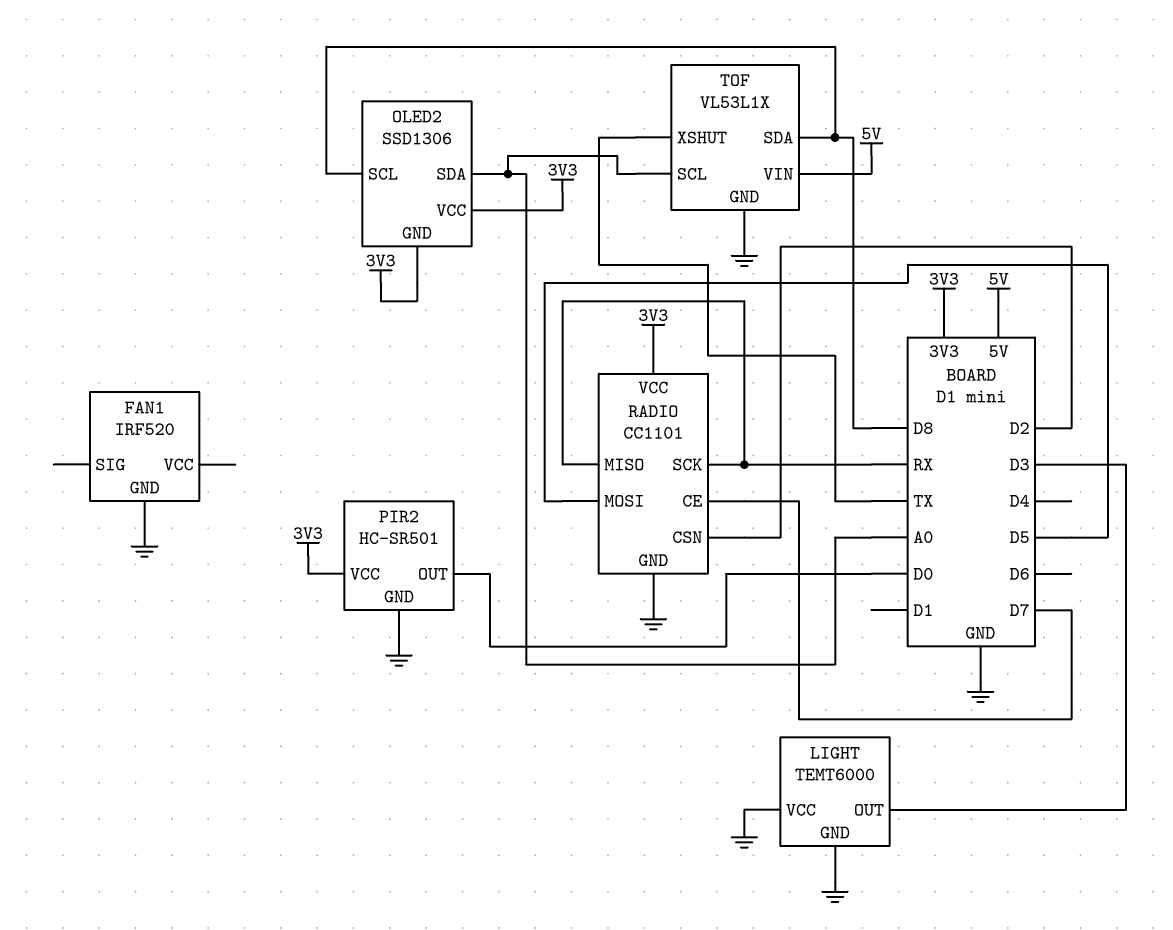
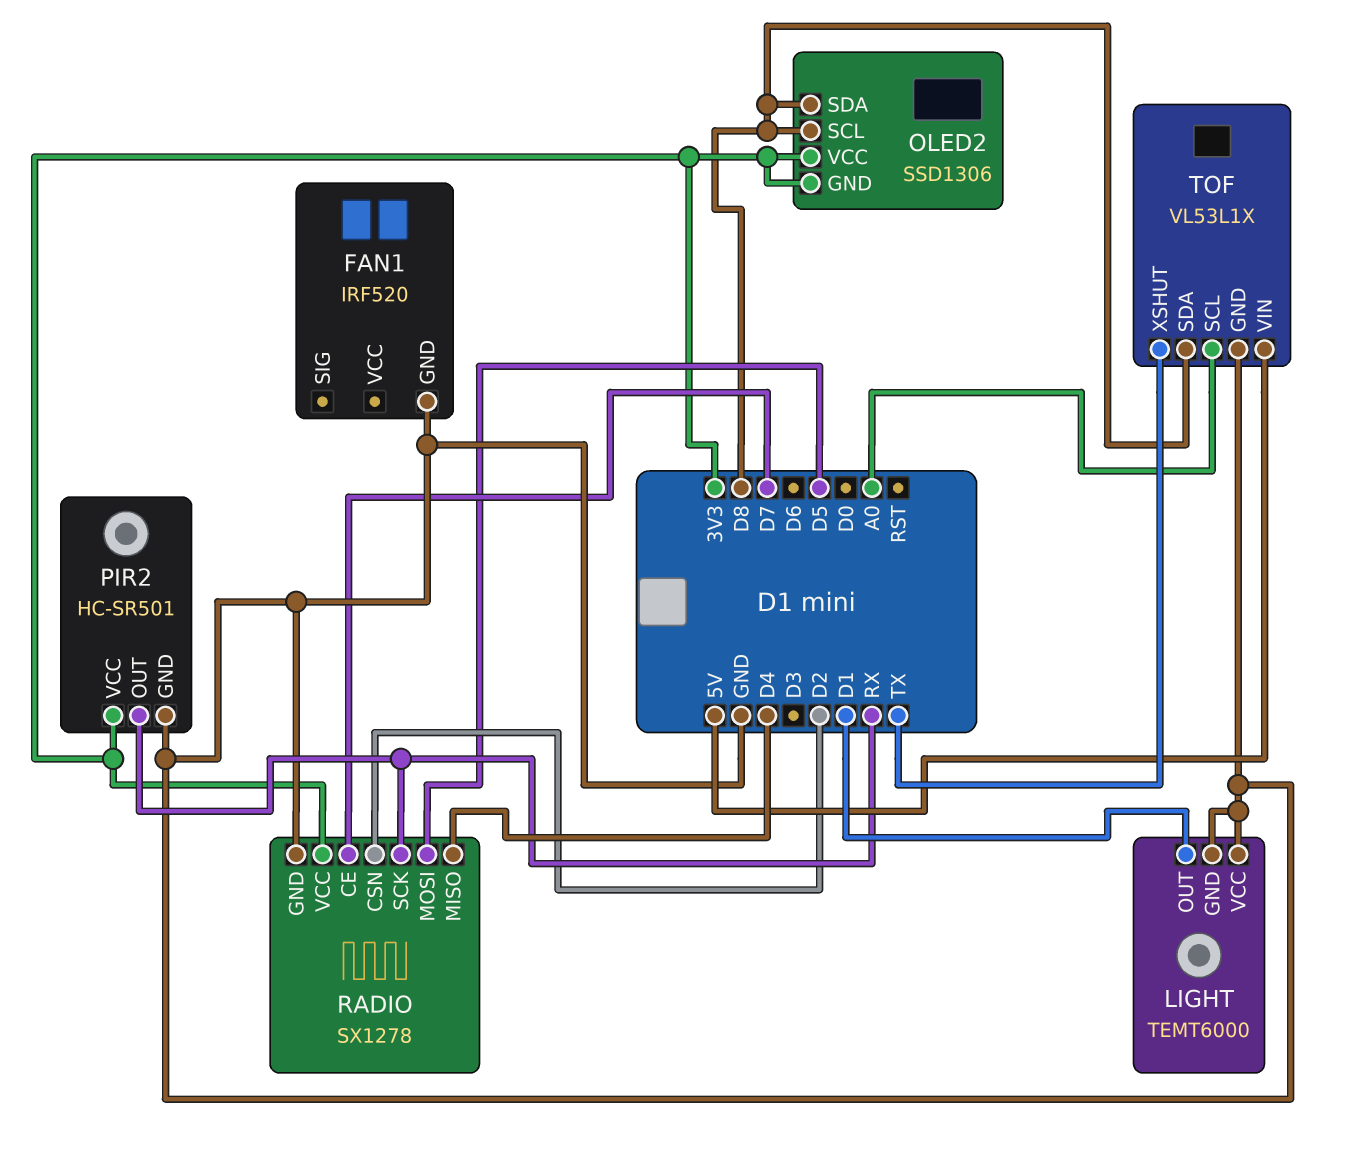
LIGHT pin OUT: D3 -> D1
OLED2 pin SDA: A0 -> D8
PIR2 pin OUT: D0 -> RX
RADIO: CC1101 -> SX1278
RADIO pin MISO: RX -> D4

